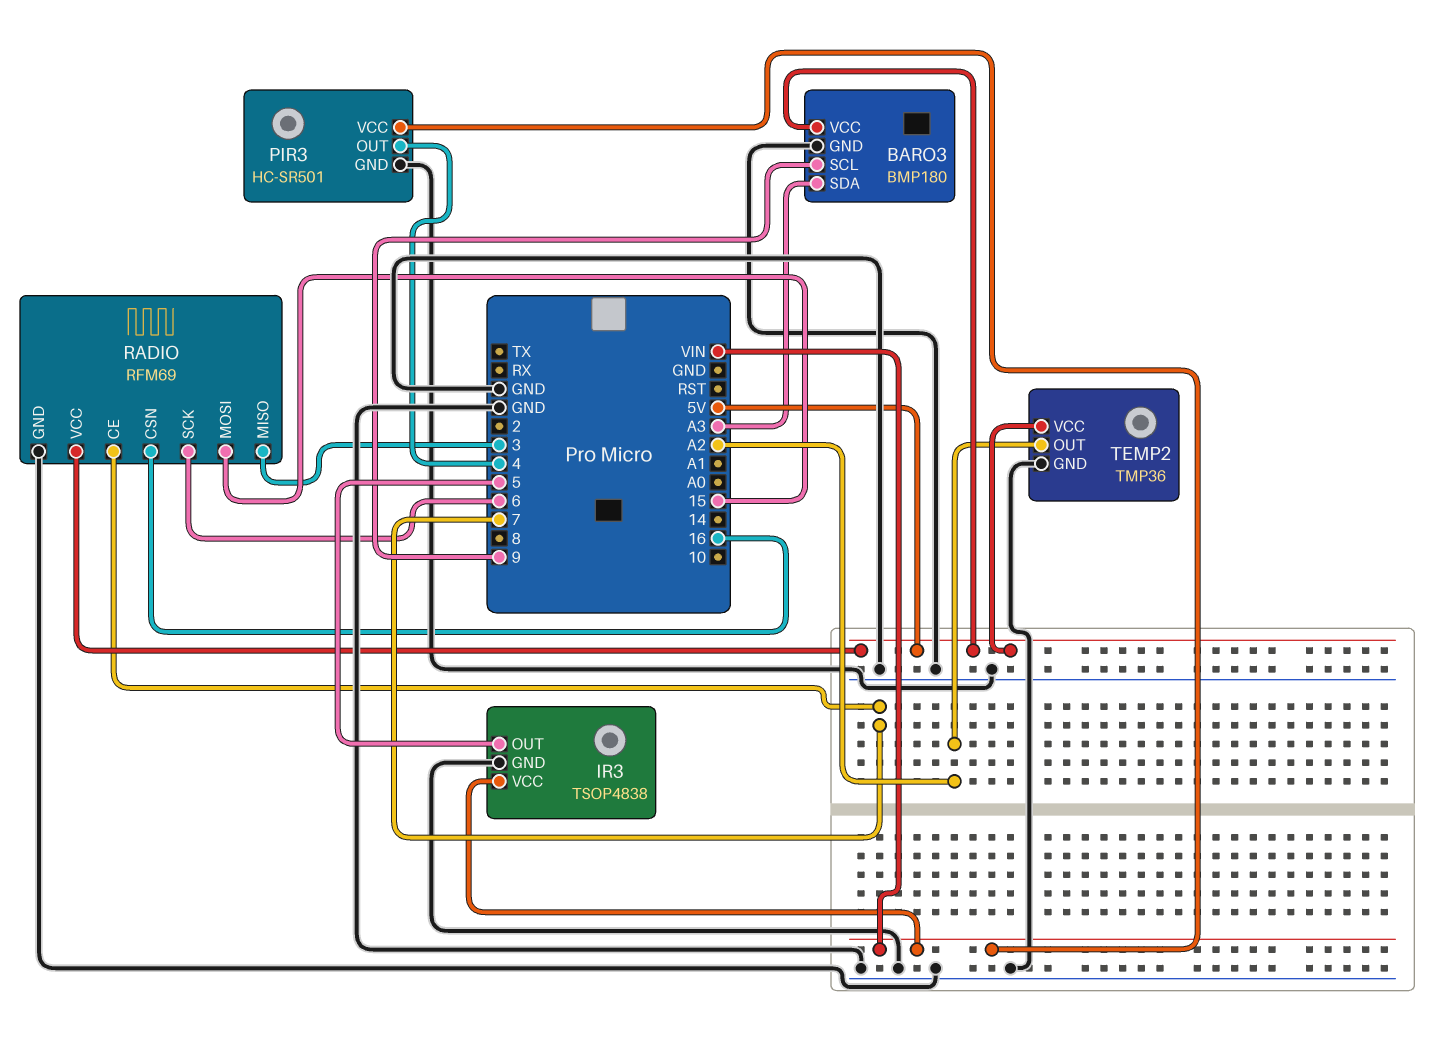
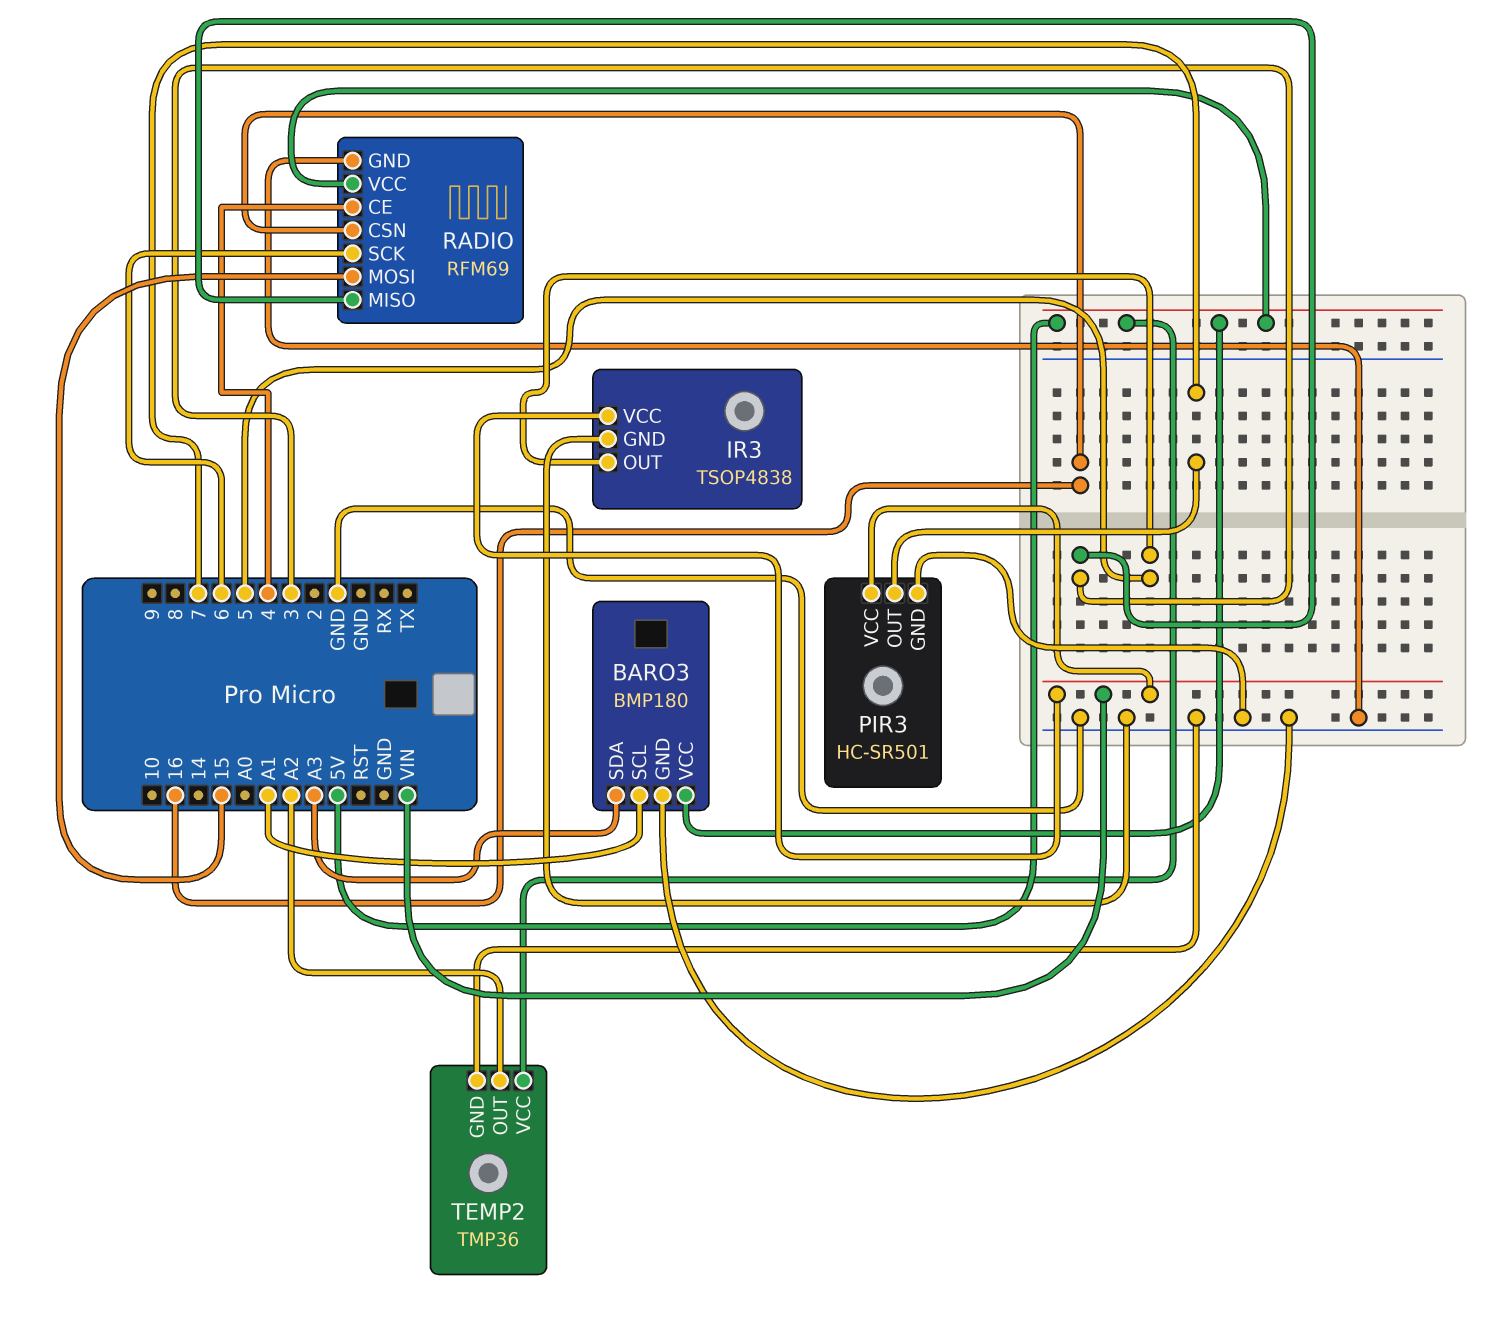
BARO3 pin SCL: 9 -> A1
PIR3 pin OUT: 4 -> 7
RADIO pin CE: 7 -> 4

